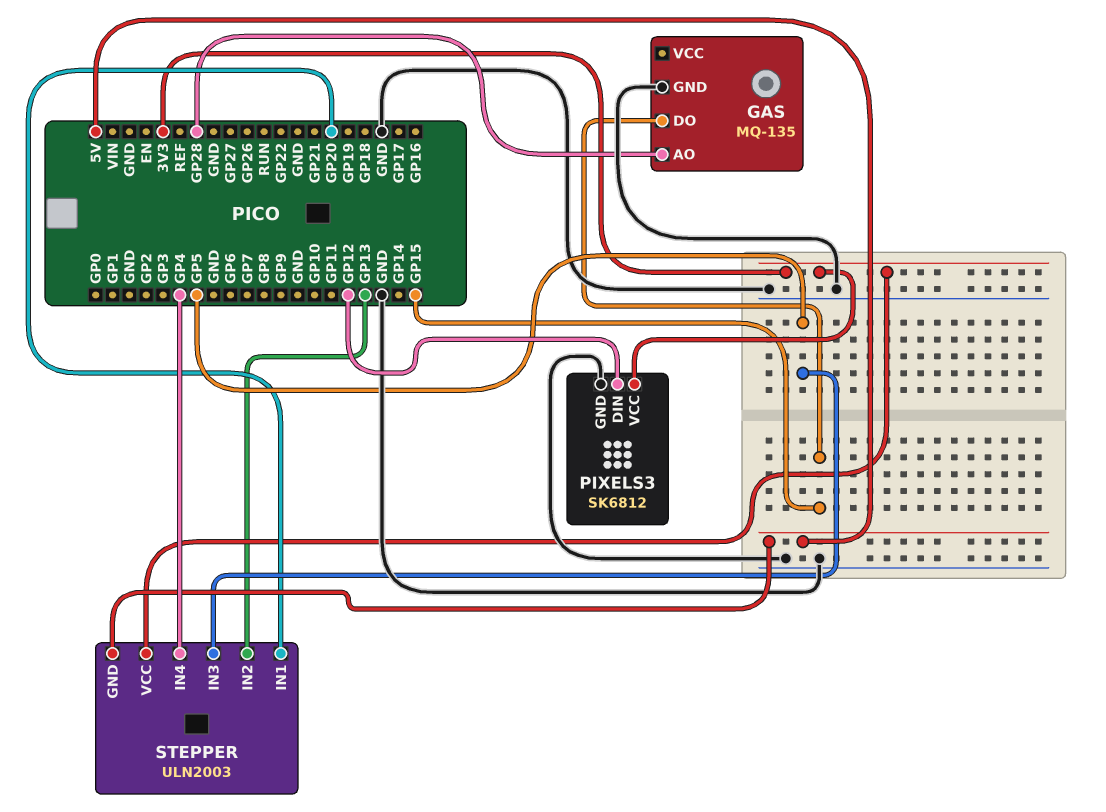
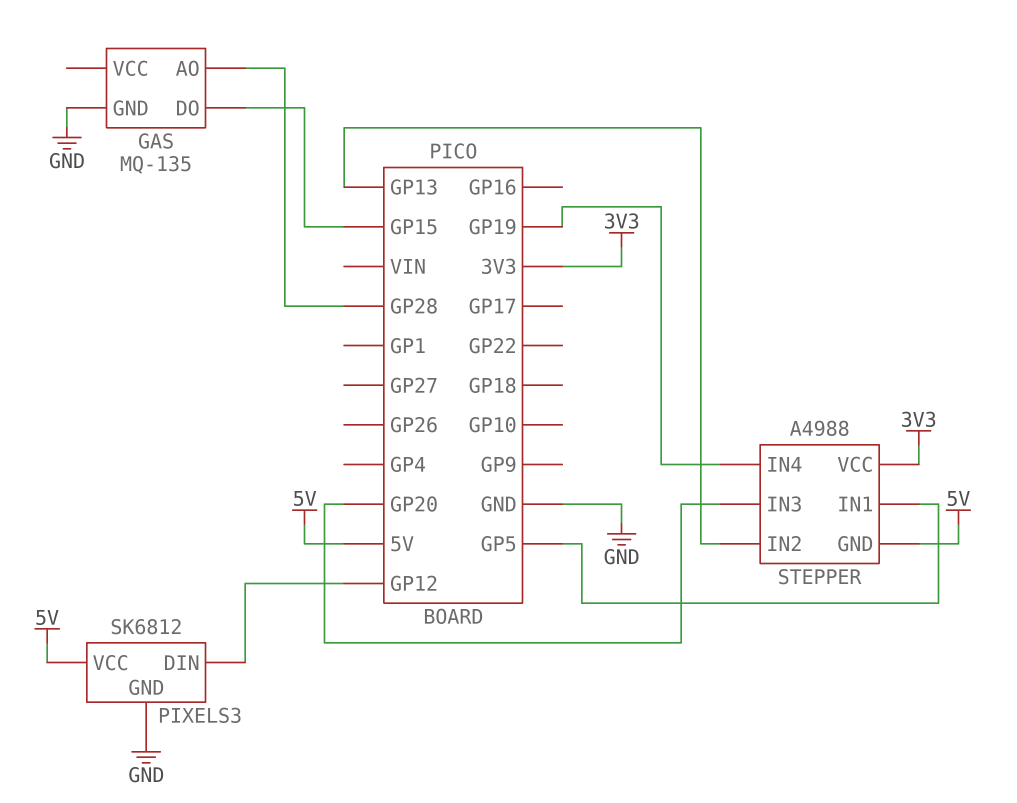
PIXELS3 pin VCC: 3V3 -> 5V
STEPPER: ULN2003 -> A4988
STEPPER pin IN1: GP20 -> GP5
STEPPER pin IN3: GP5 -> GP20
STEPPER pin IN4: GP4 -> GP19

